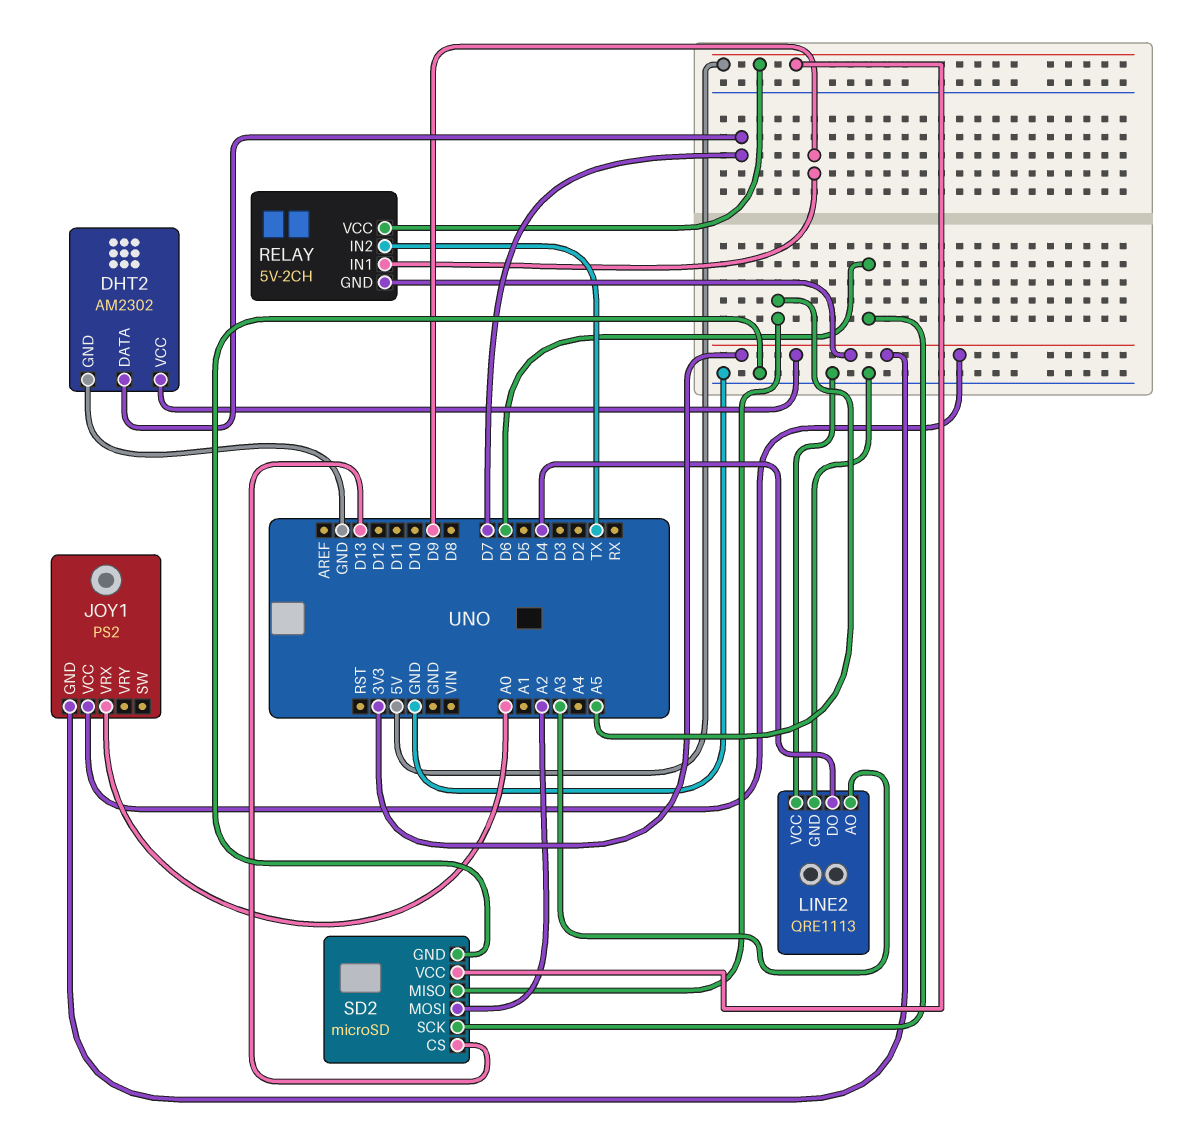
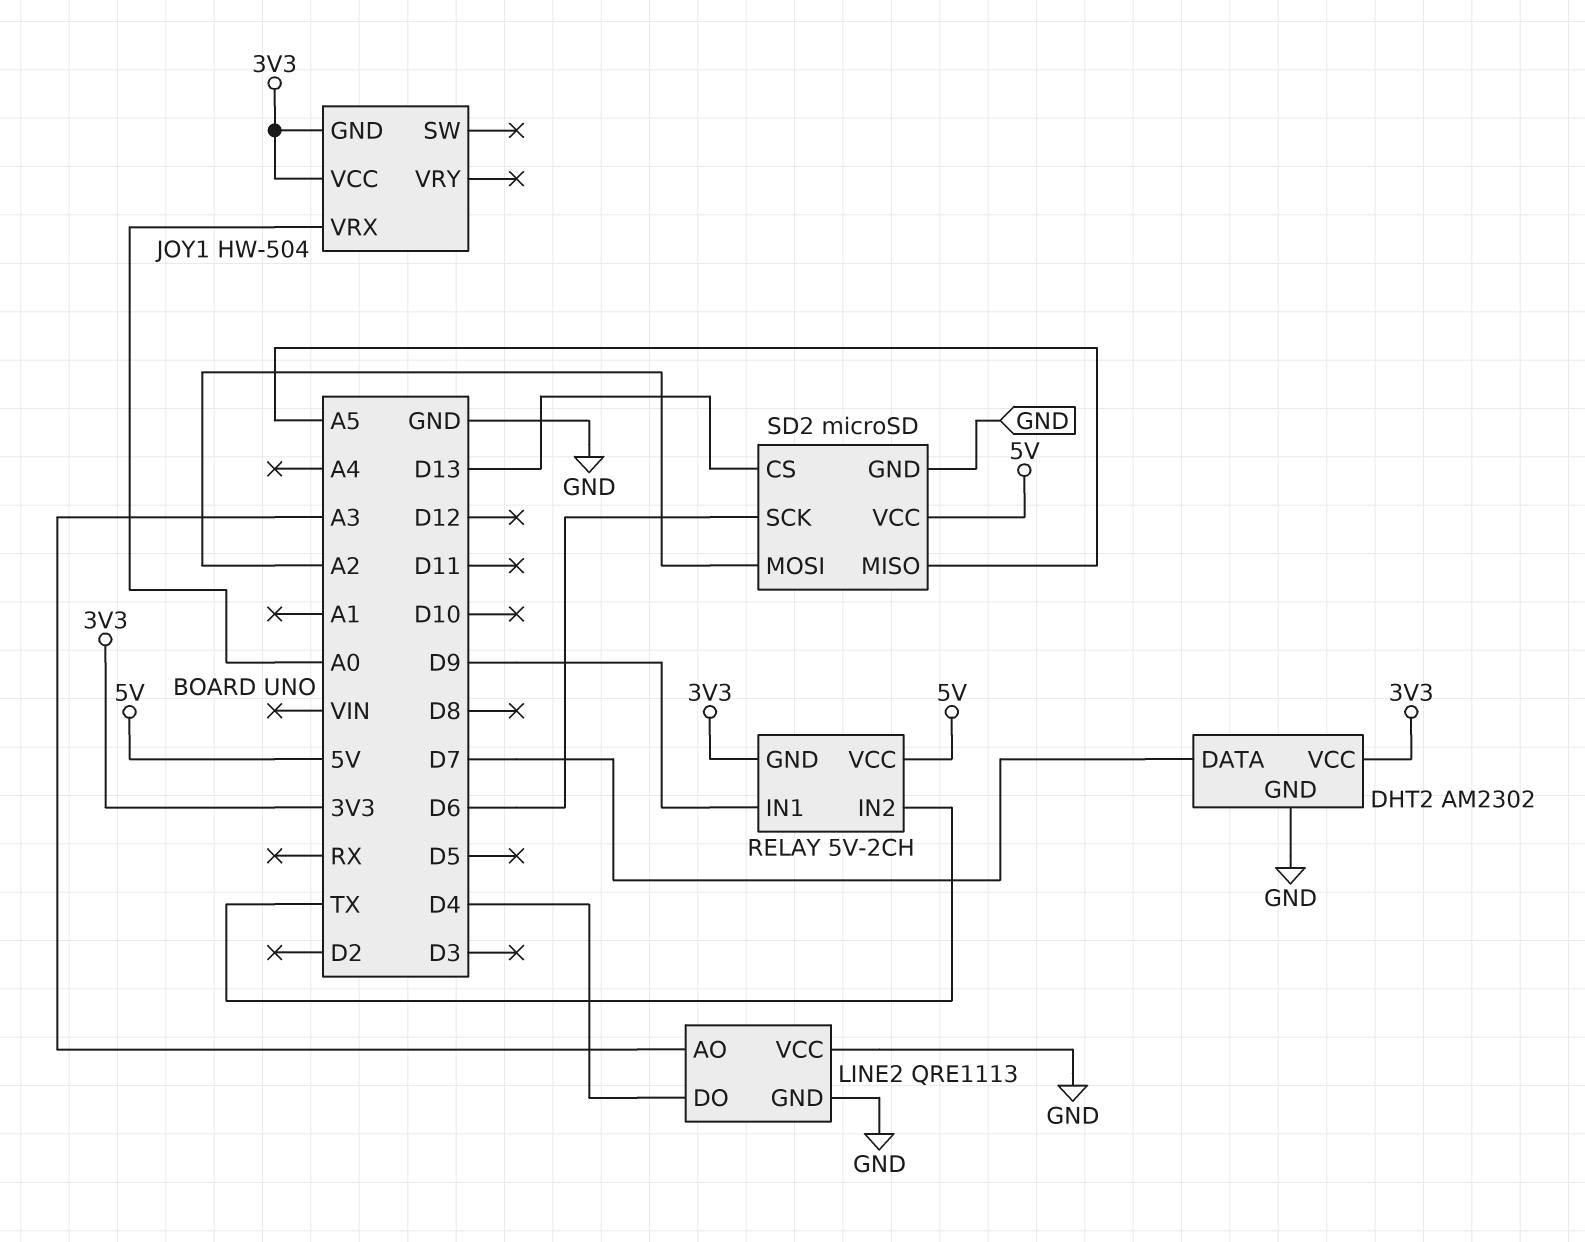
JOY1: PS2 -> HW-504

